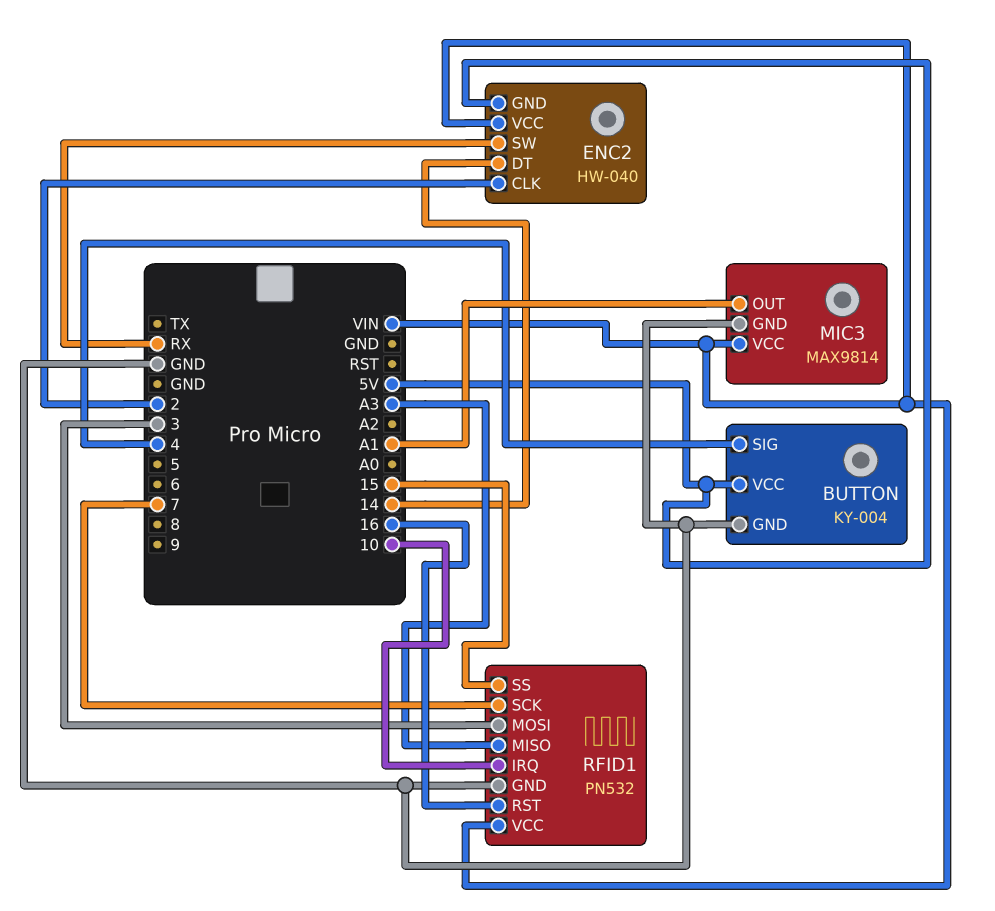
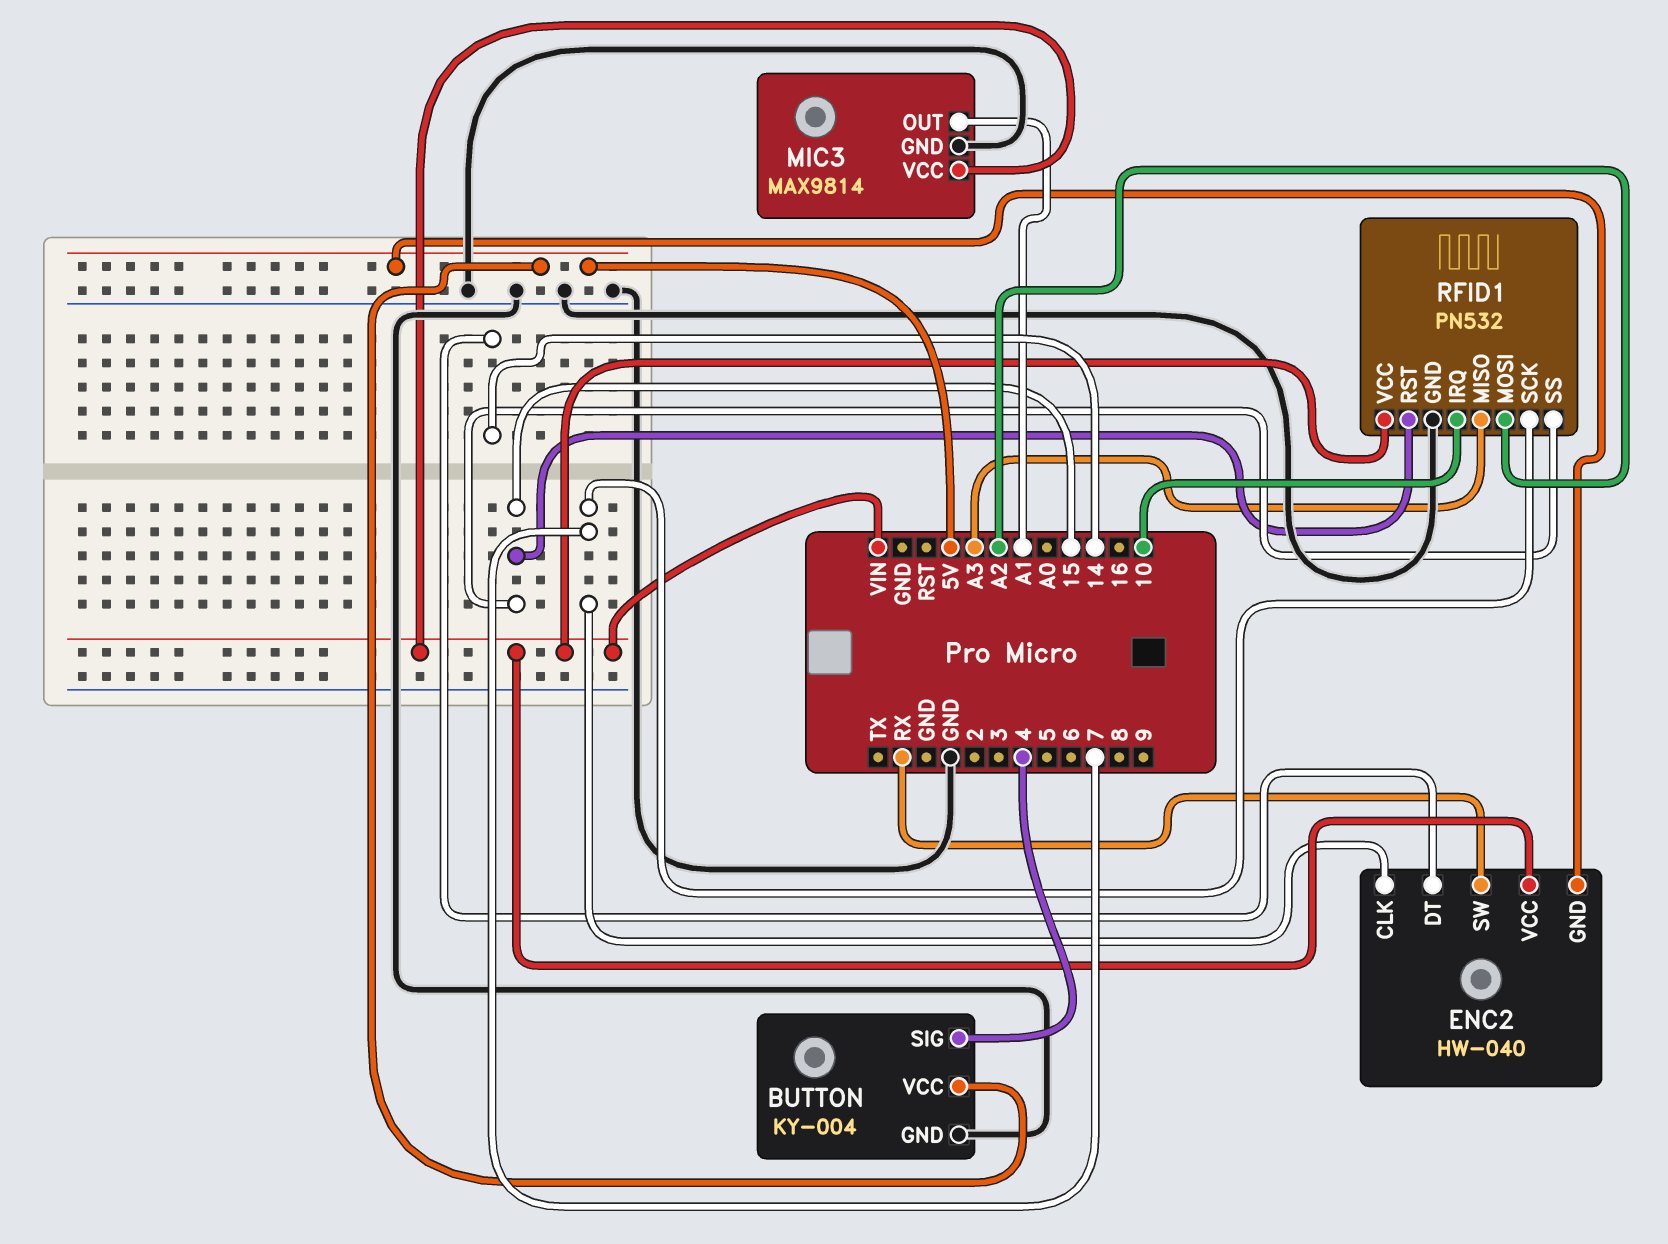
ENC2 pin CLK: 2 -> 7
RFID1 pin MOSI: 3 -> A2
RFID1 pin RST: 16 -> 15

